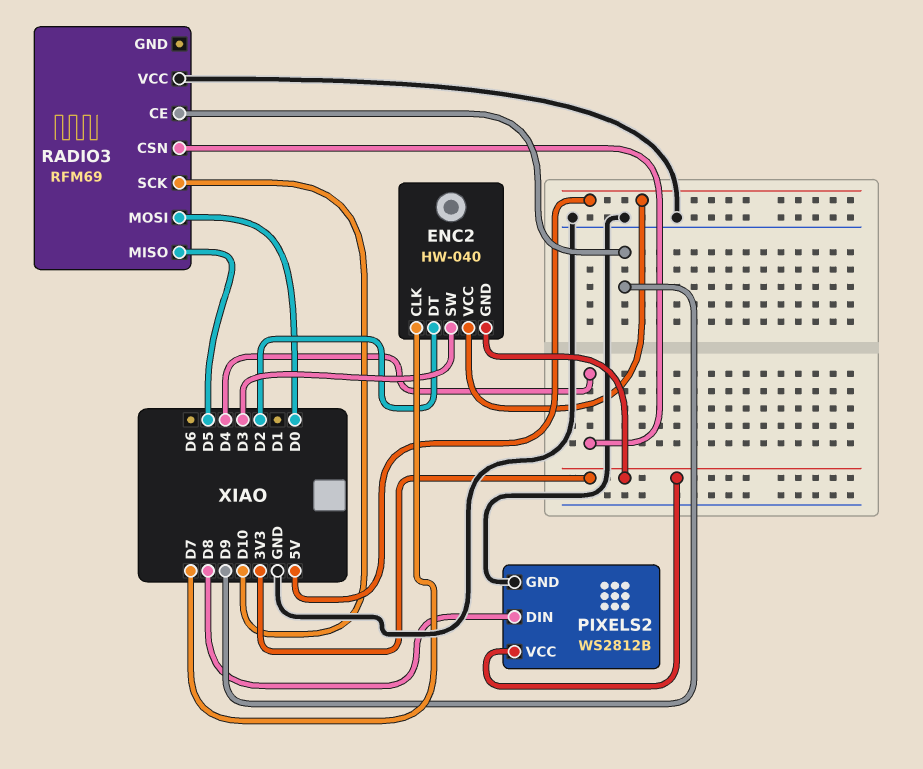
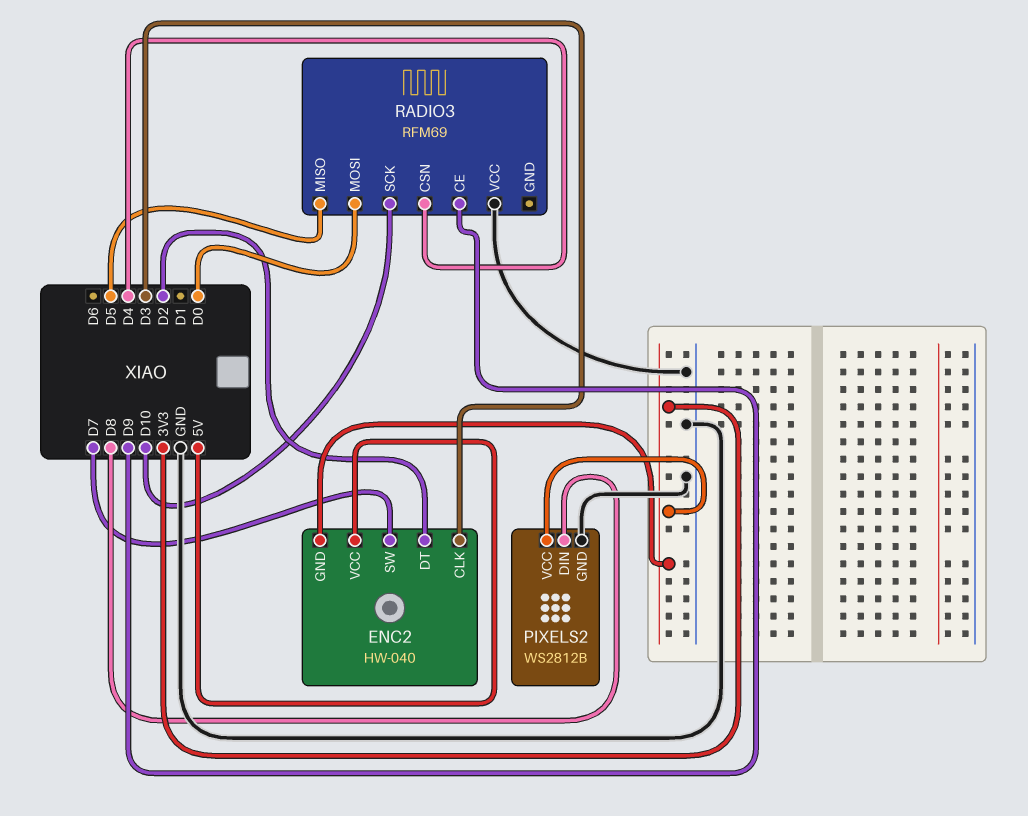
ENC2 pin CLK: D7 -> D3
ENC2 pin SW: D3 -> D7

